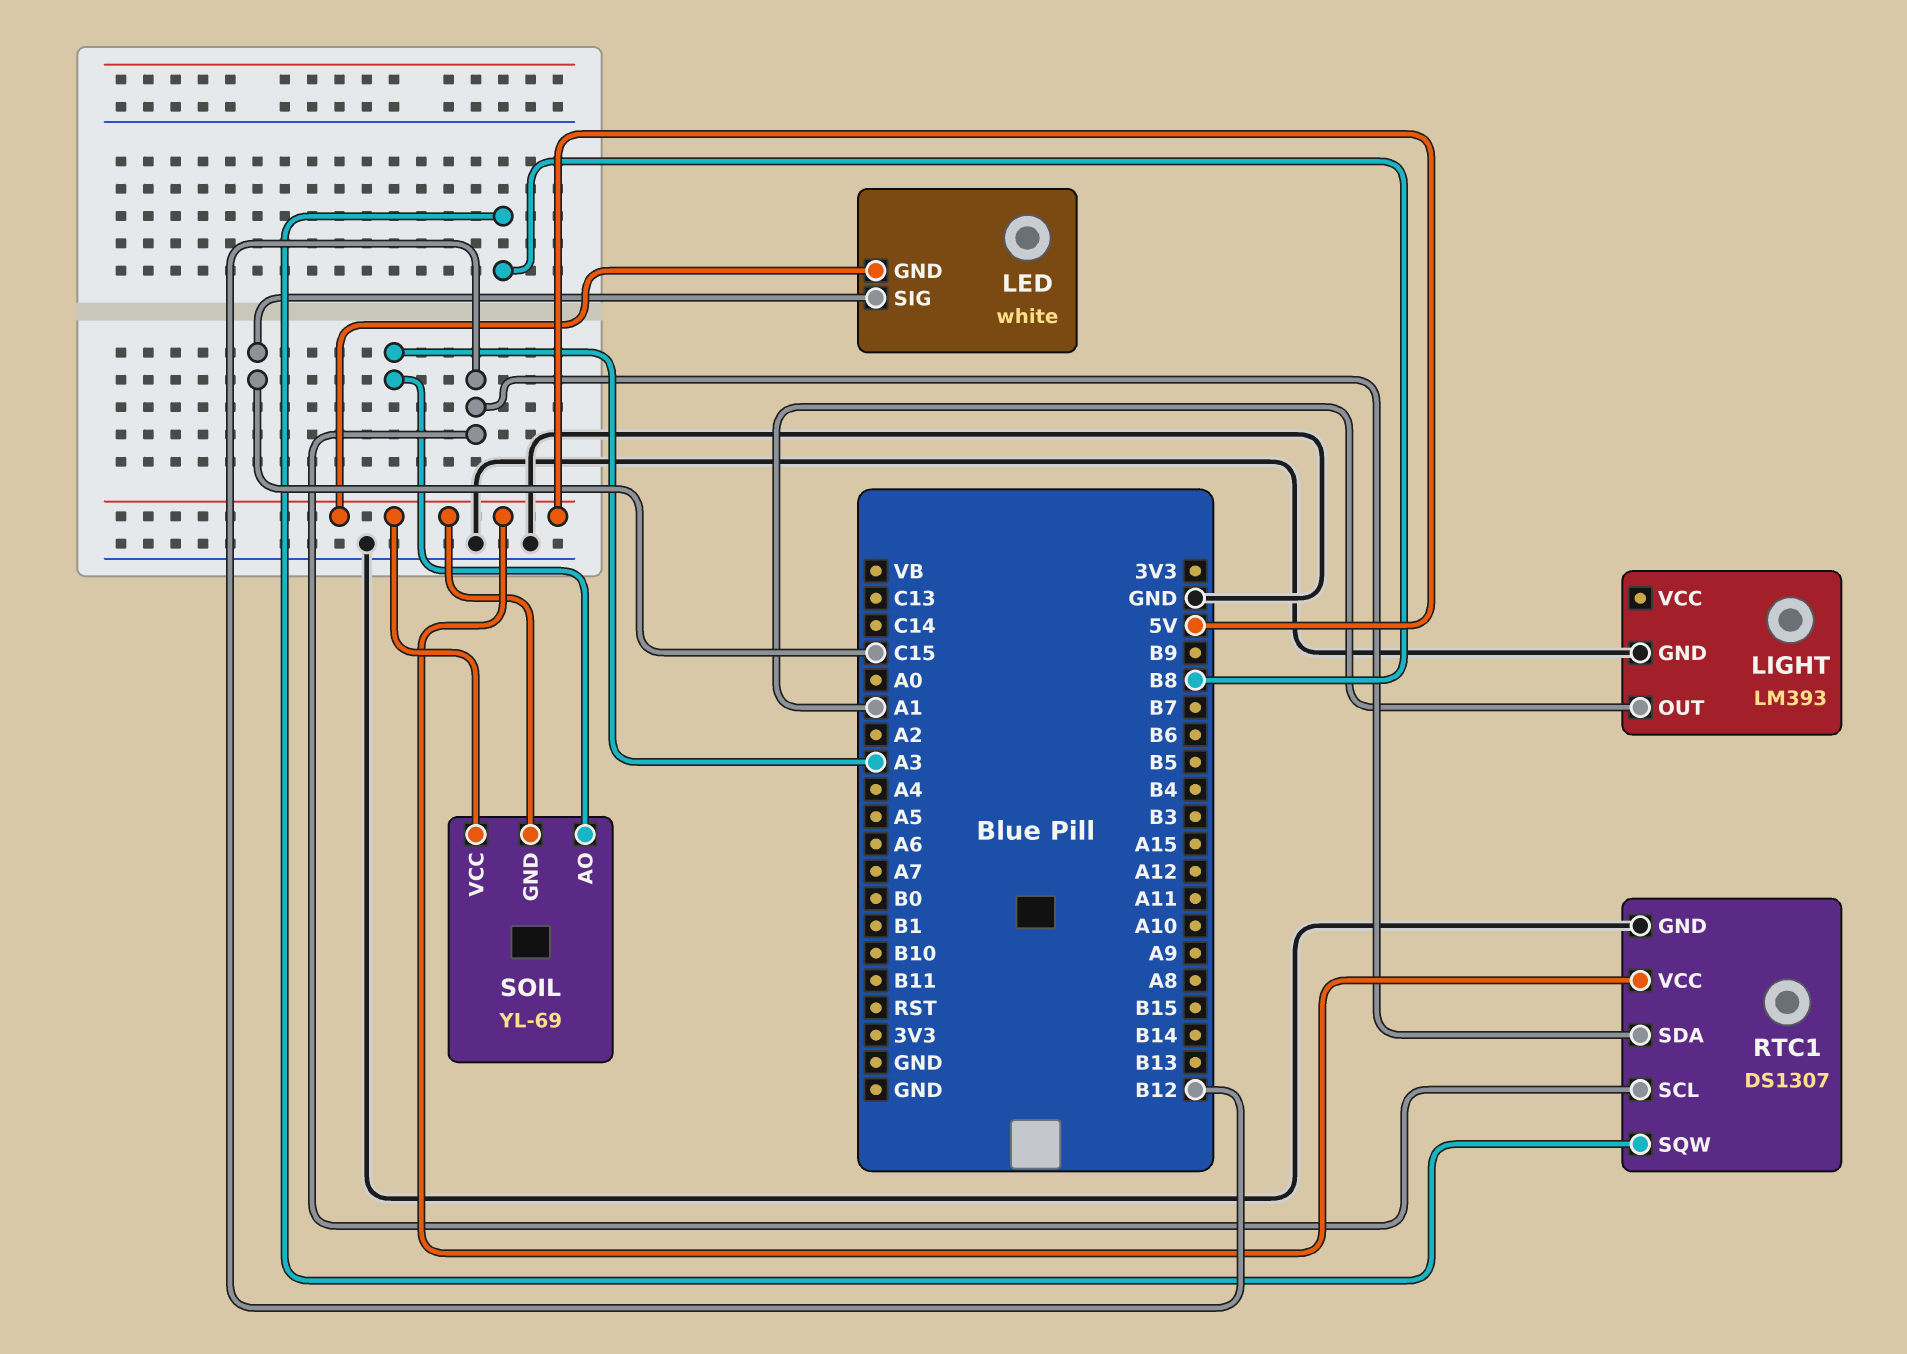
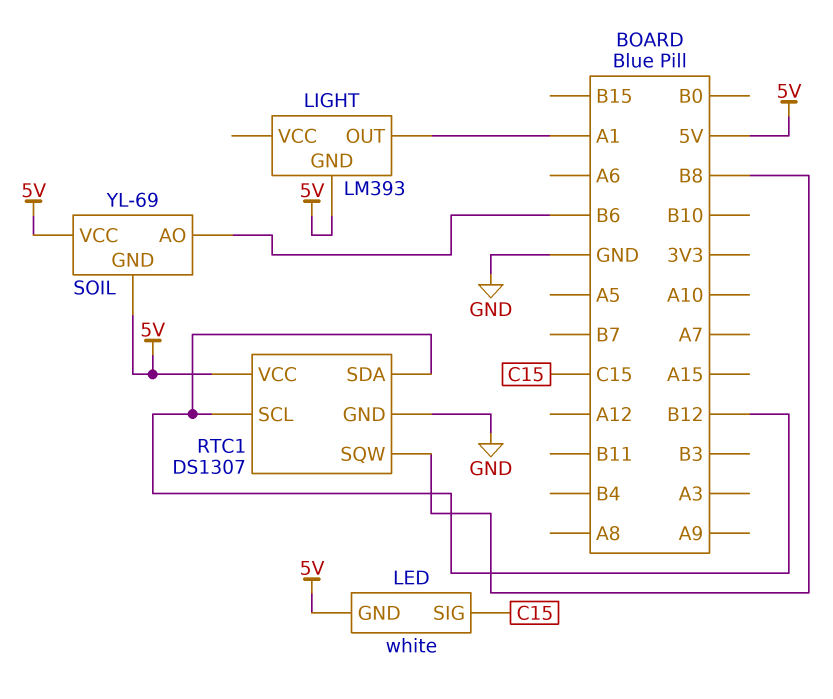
LIGHT pin GND: GND -> 5V
SOIL pin AO: A3 -> B6

